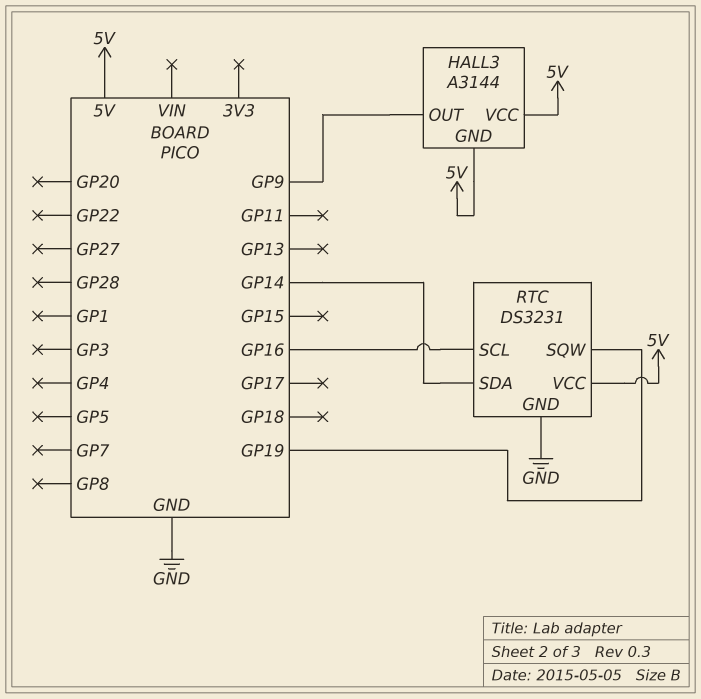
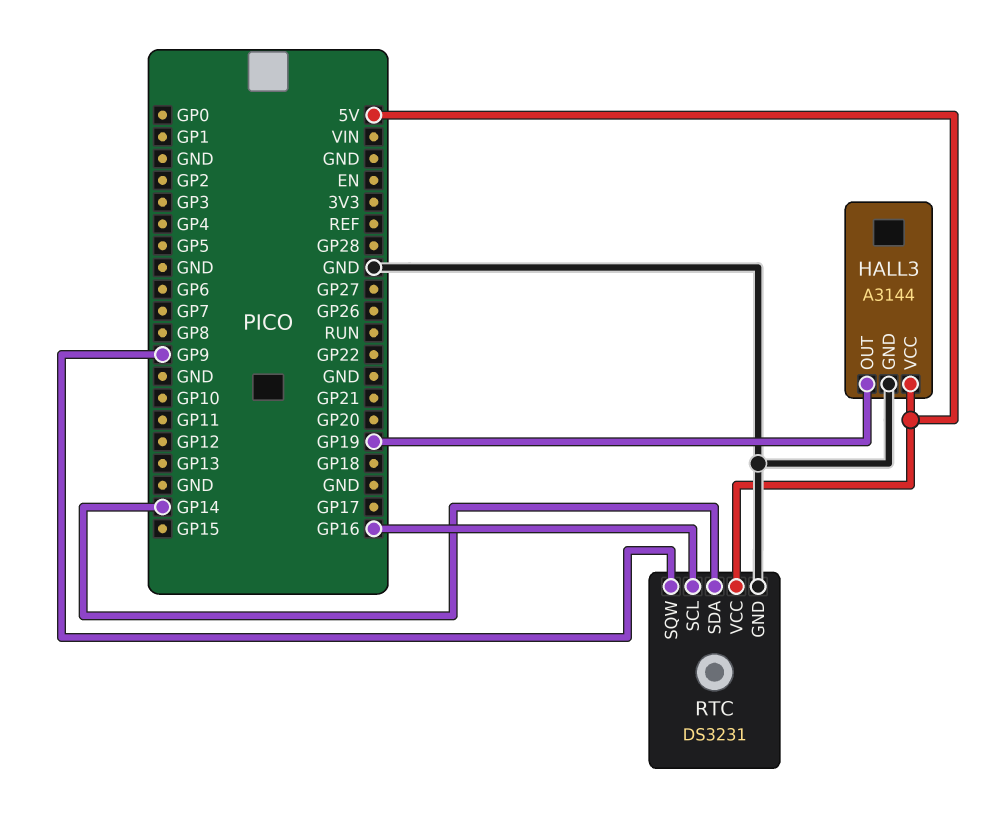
HALL3 pin GND: 5V -> GND
HALL3 pin OUT: GP9 -> GP19
RTC pin SQW: GP19 -> GP9

